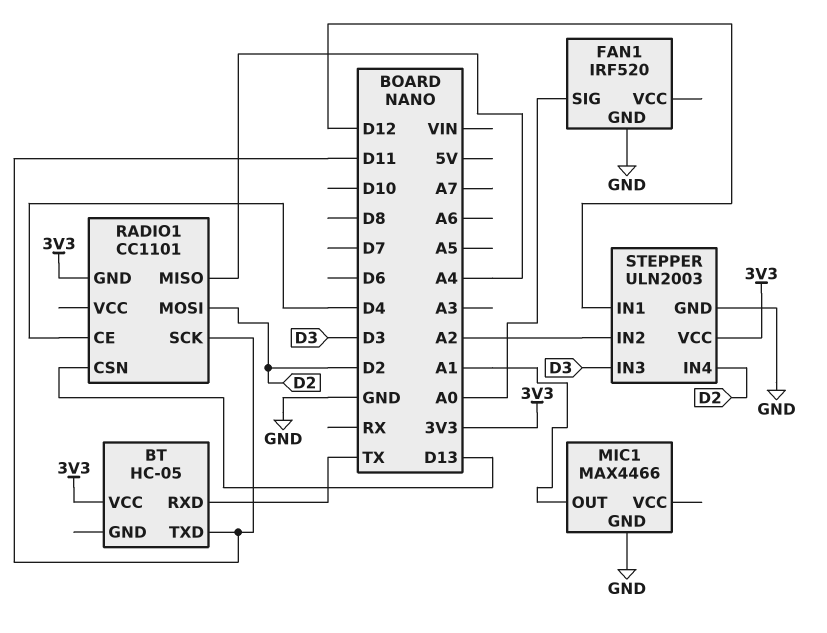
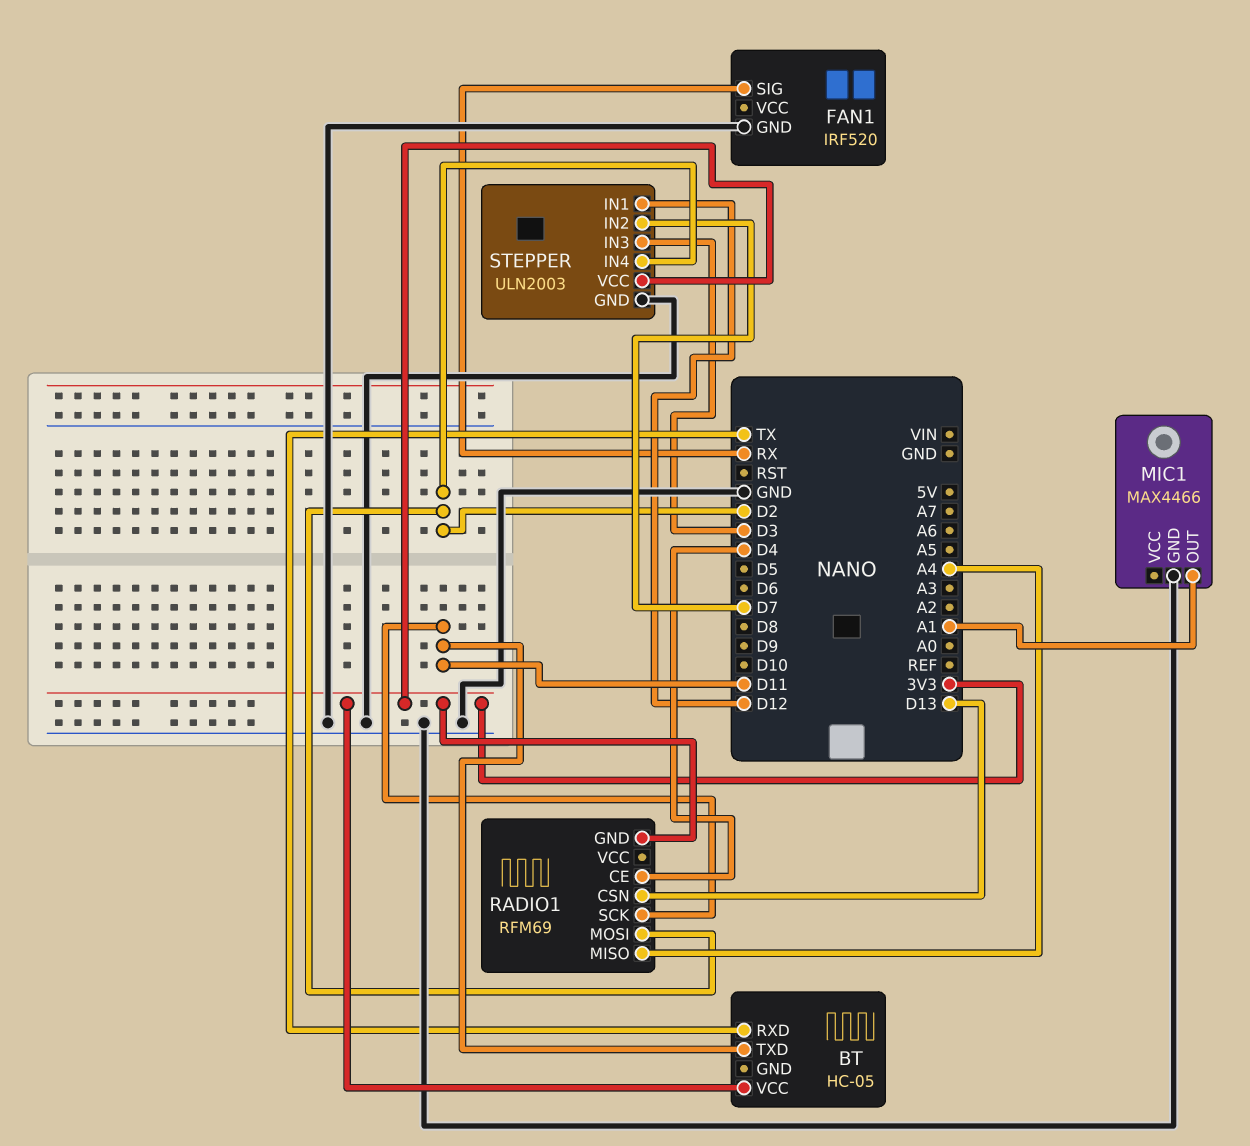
FAN1 pin SIG: A0 -> RX
RADIO1: CC1101 -> RFM69
STEPPER pin IN2: A2 -> D7

